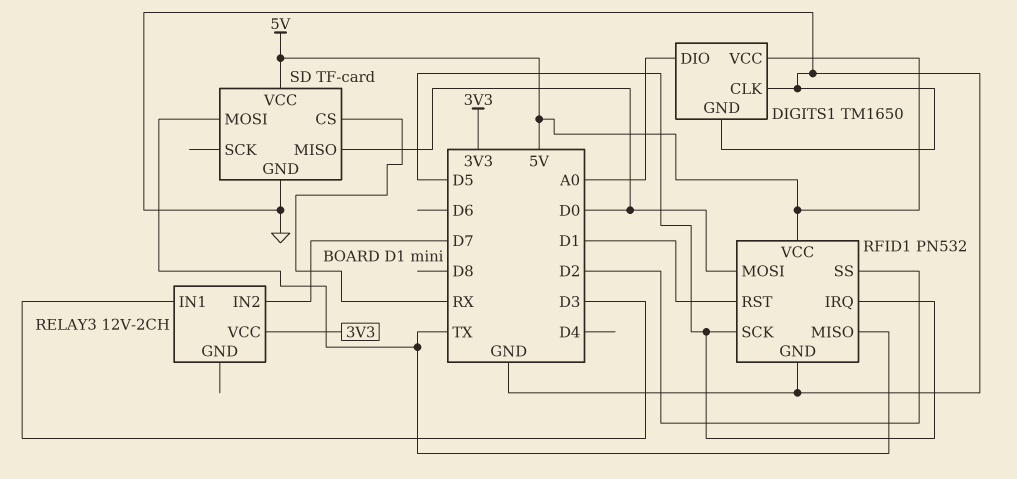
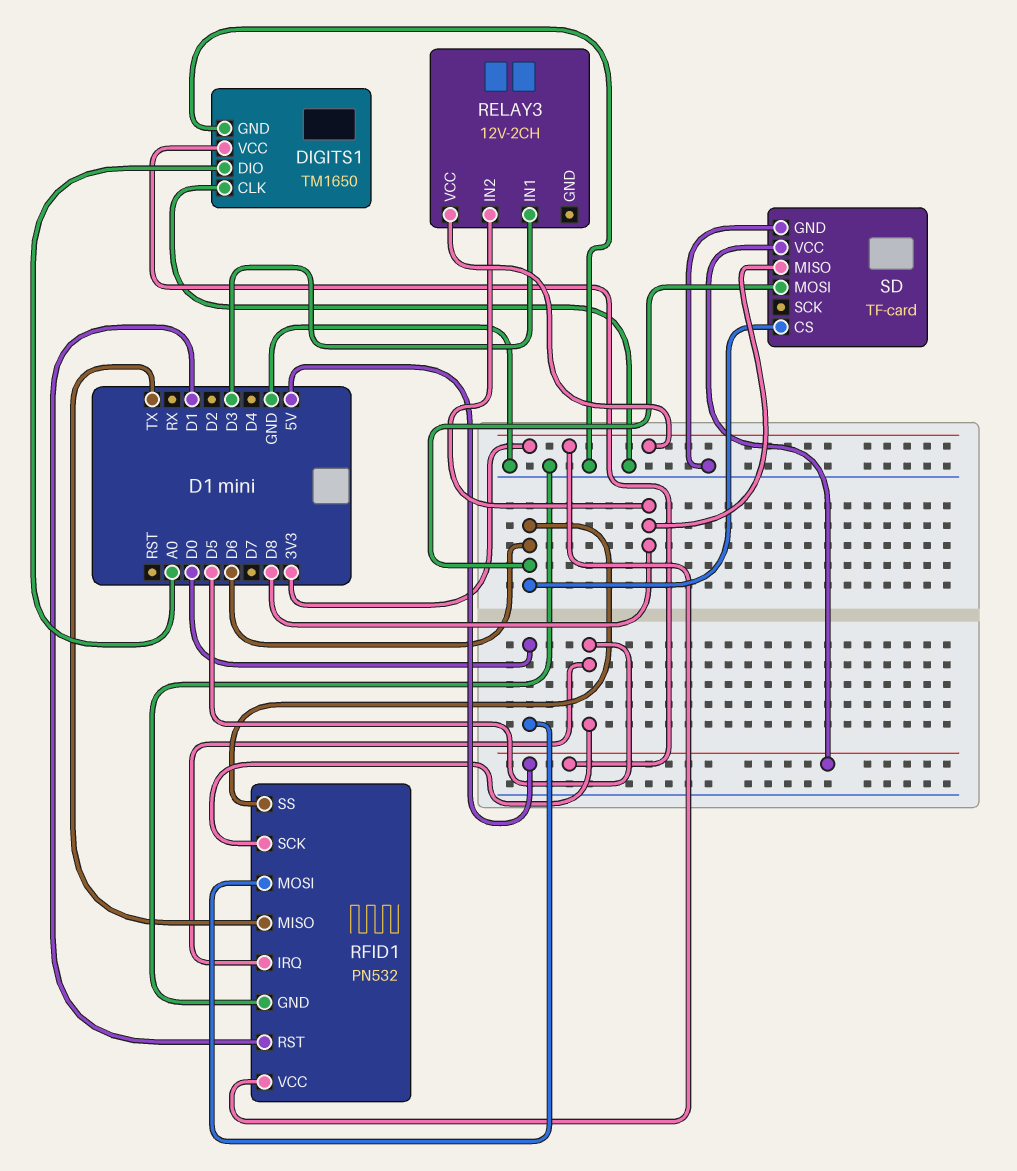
RELAY3 pin IN2: D7 -> D8
RFID1 pin SS: D2 -> D6
RFID1 pin VCC: 5V -> 3V3
SD pin CS: RX -> D6
SD pin MISO: D0 -> D8
SD pin MOSI: TX -> D6

